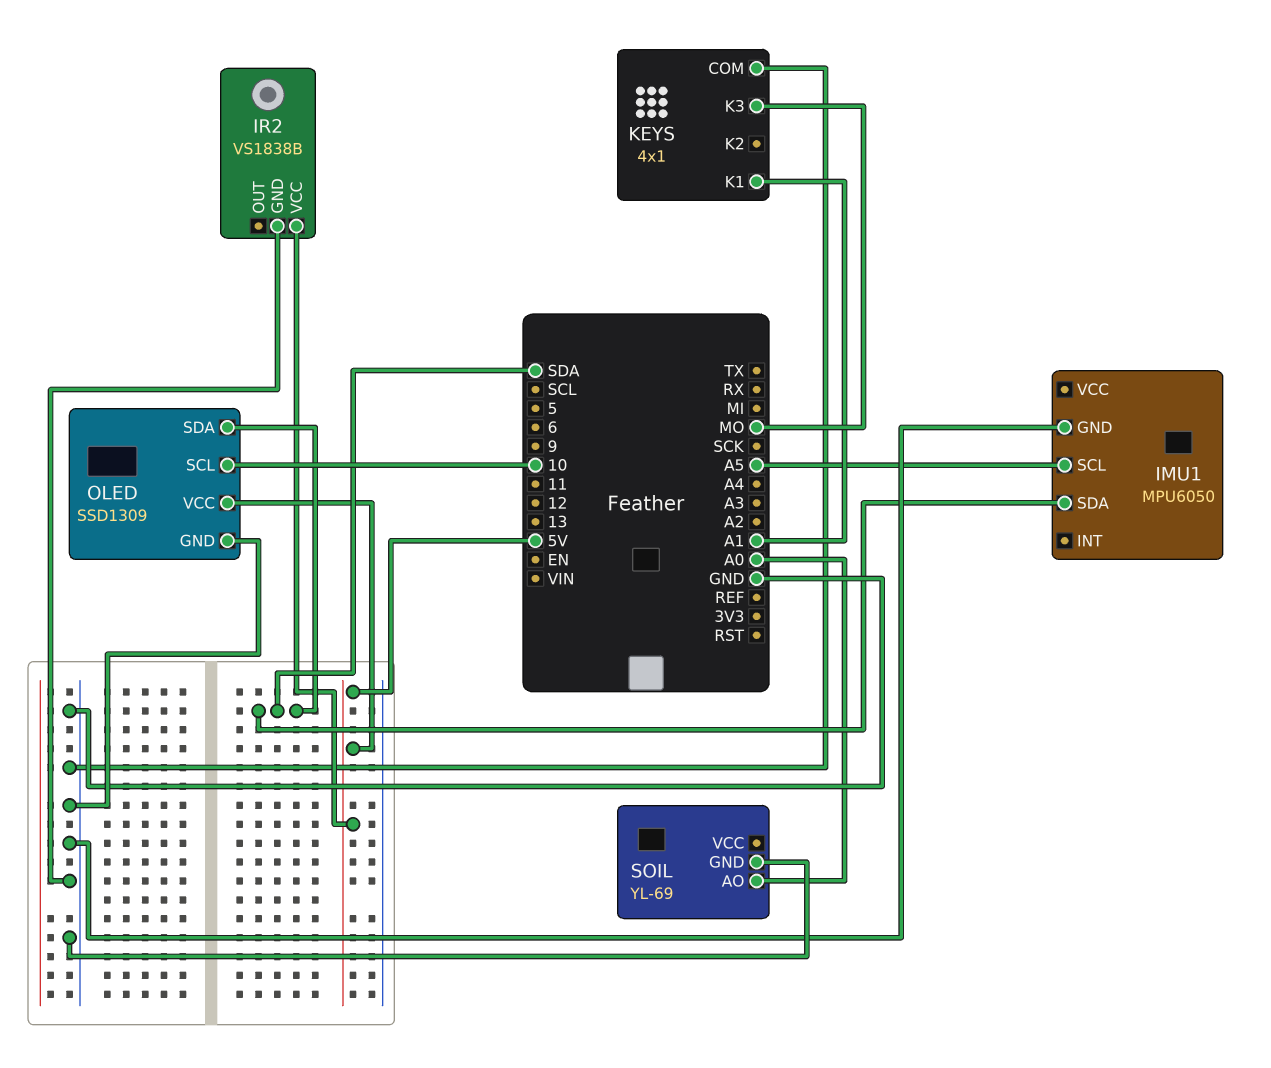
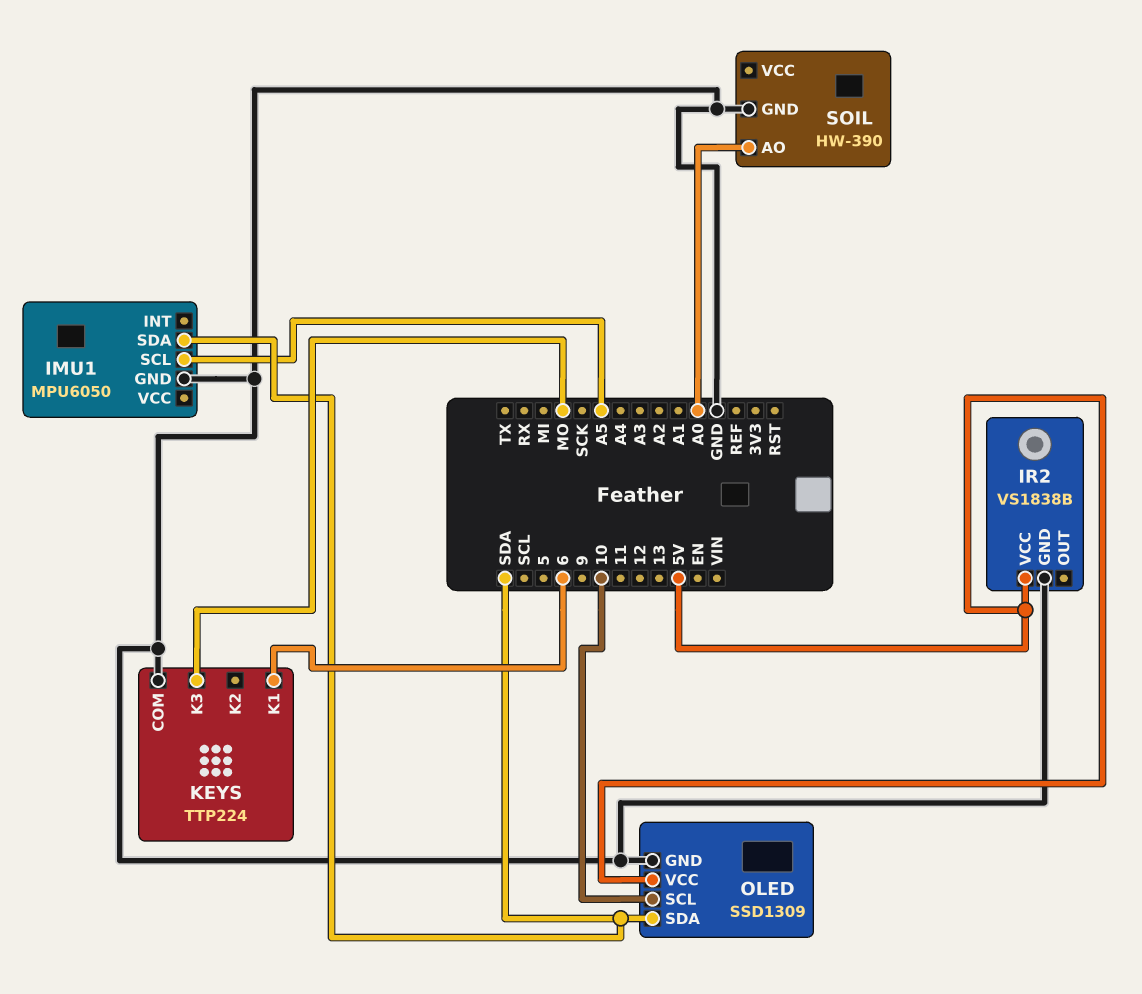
KEYS: 4x1 -> TTP224
KEYS pin K1: A1 -> 6
SOIL: YL-69 -> HW-390

